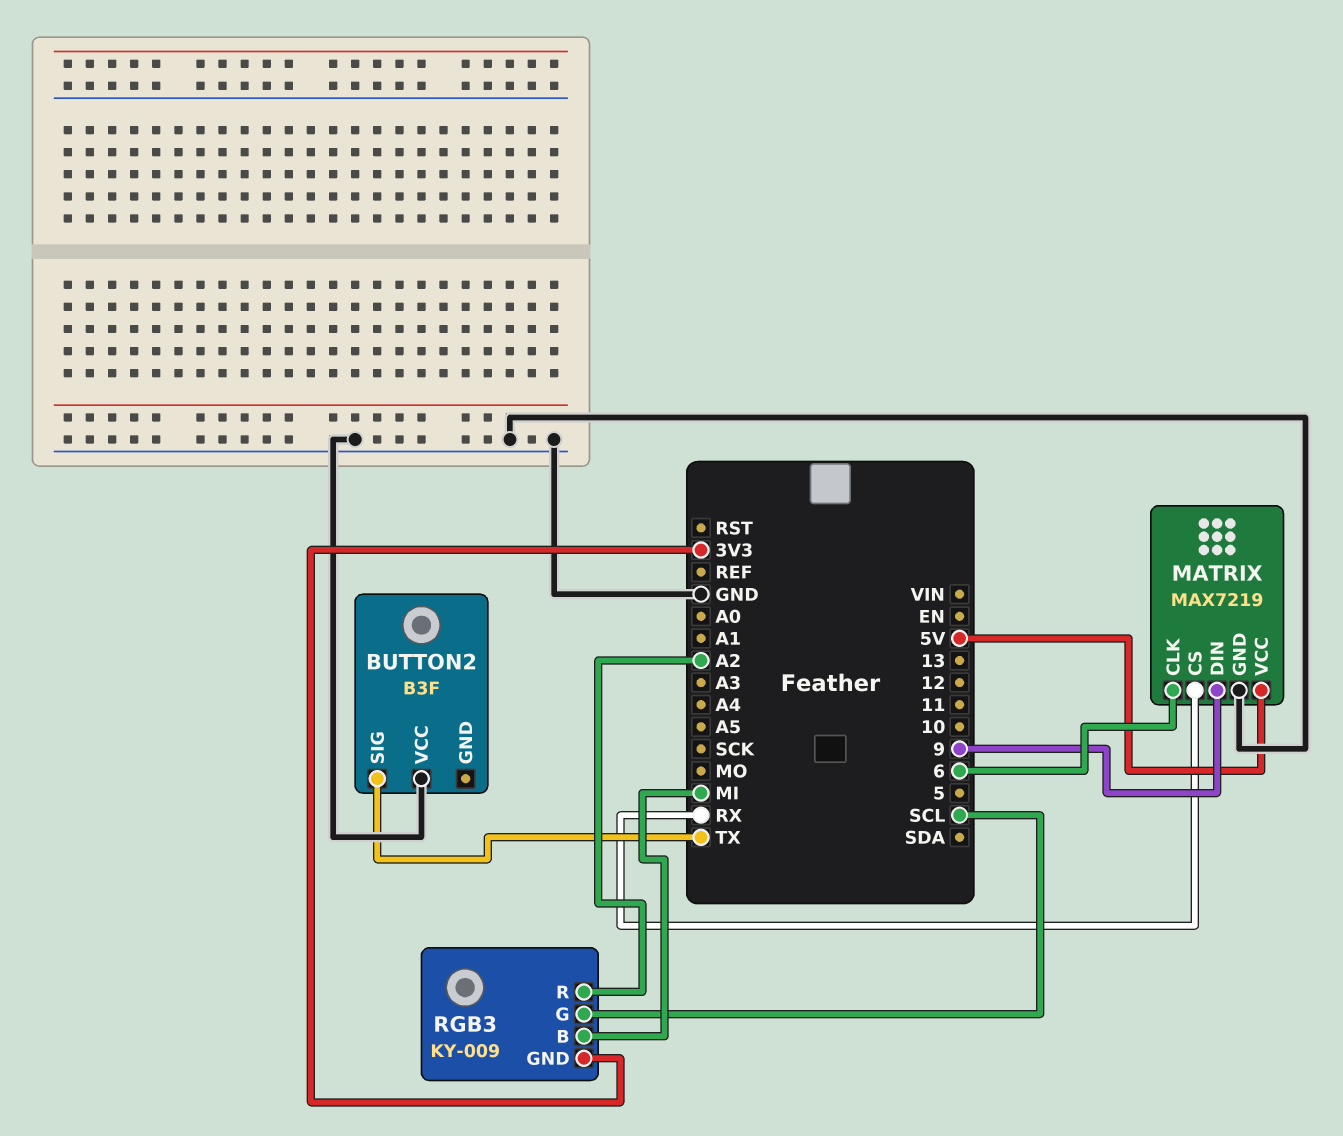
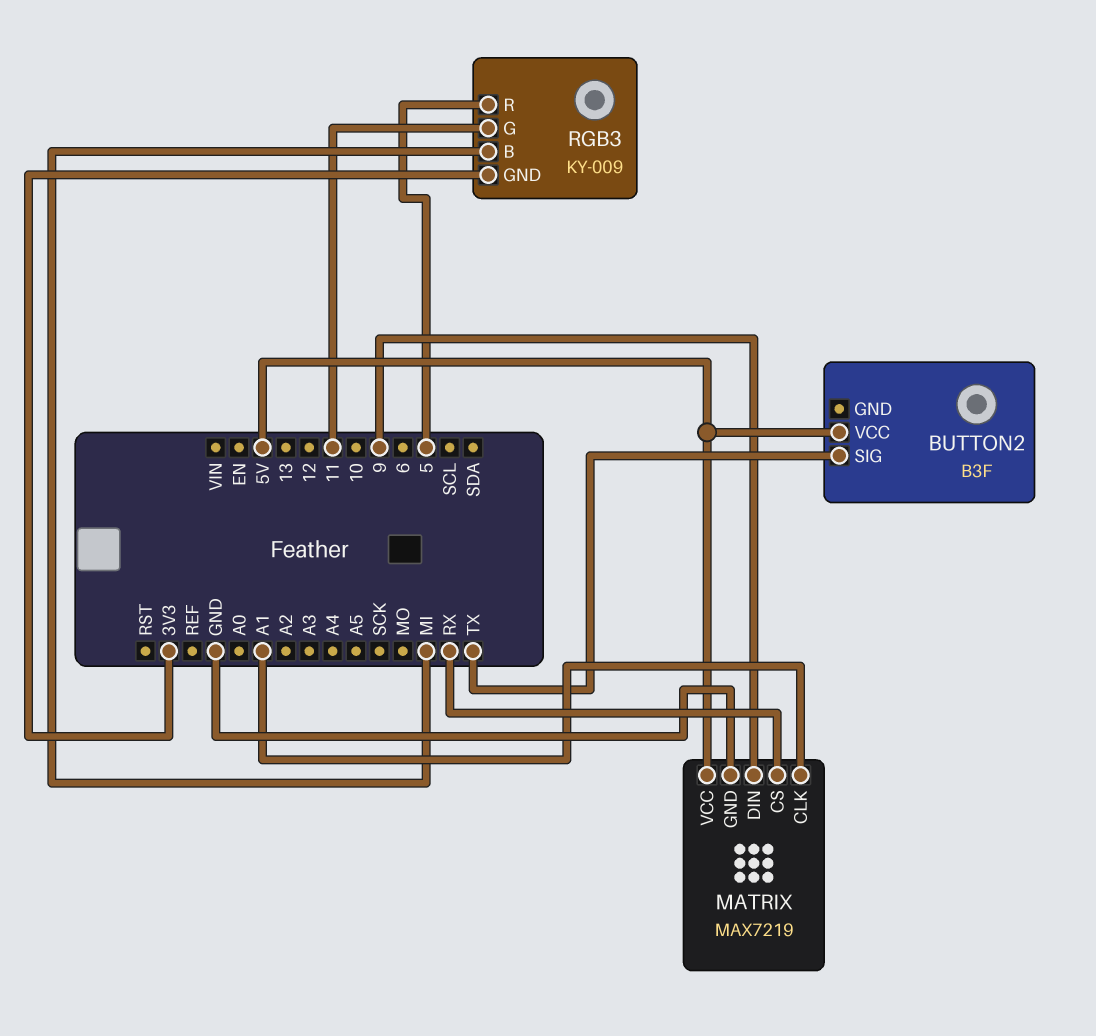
BUTTON2 pin VCC: GND -> 5V
MATRIX pin CLK: 6 -> A1
RGB3 pin G: SCL -> 11
RGB3 pin R: A2 -> 5

